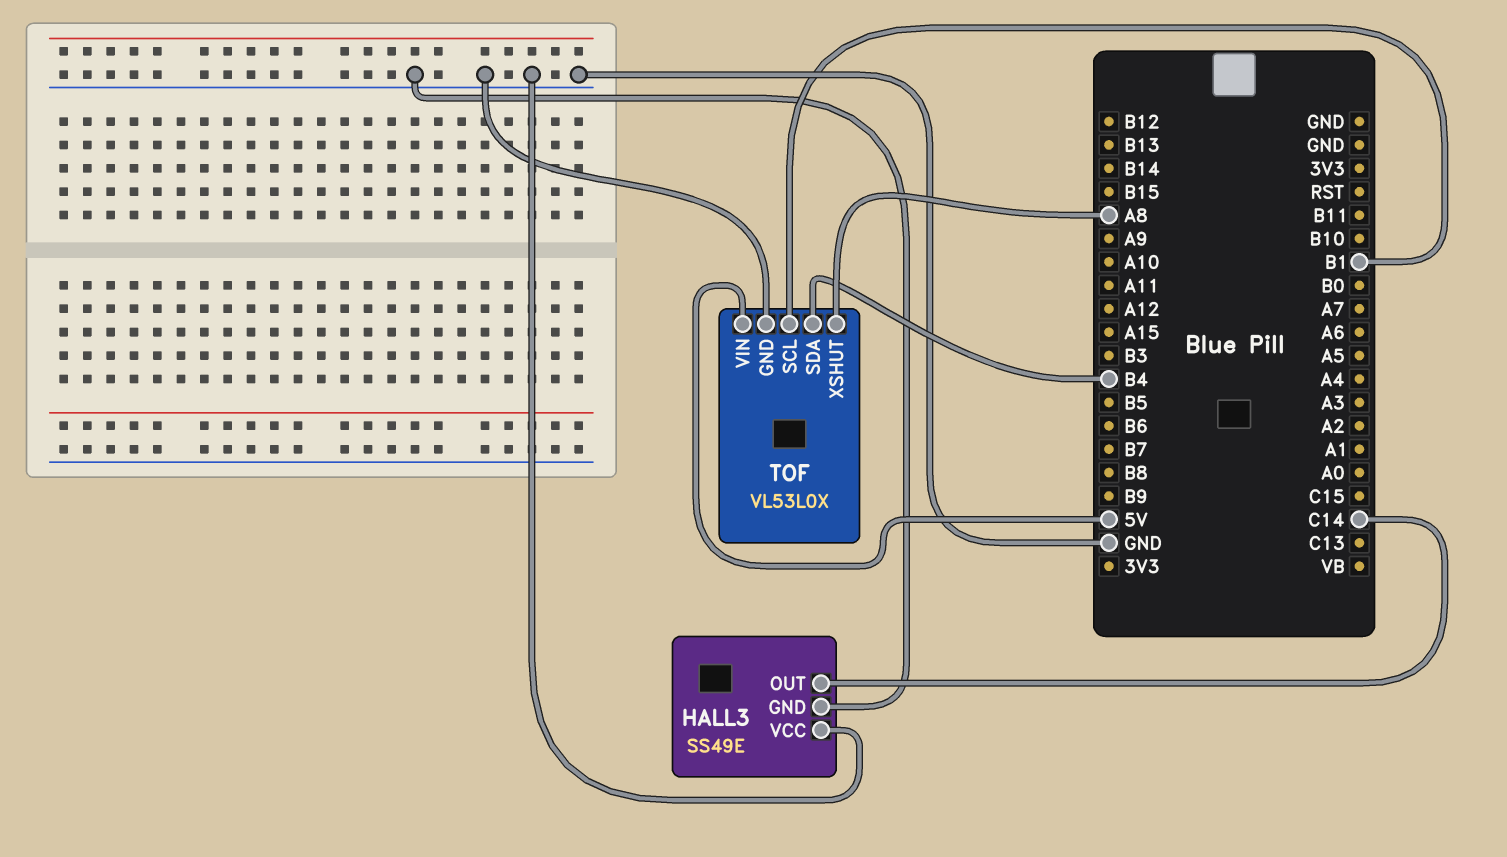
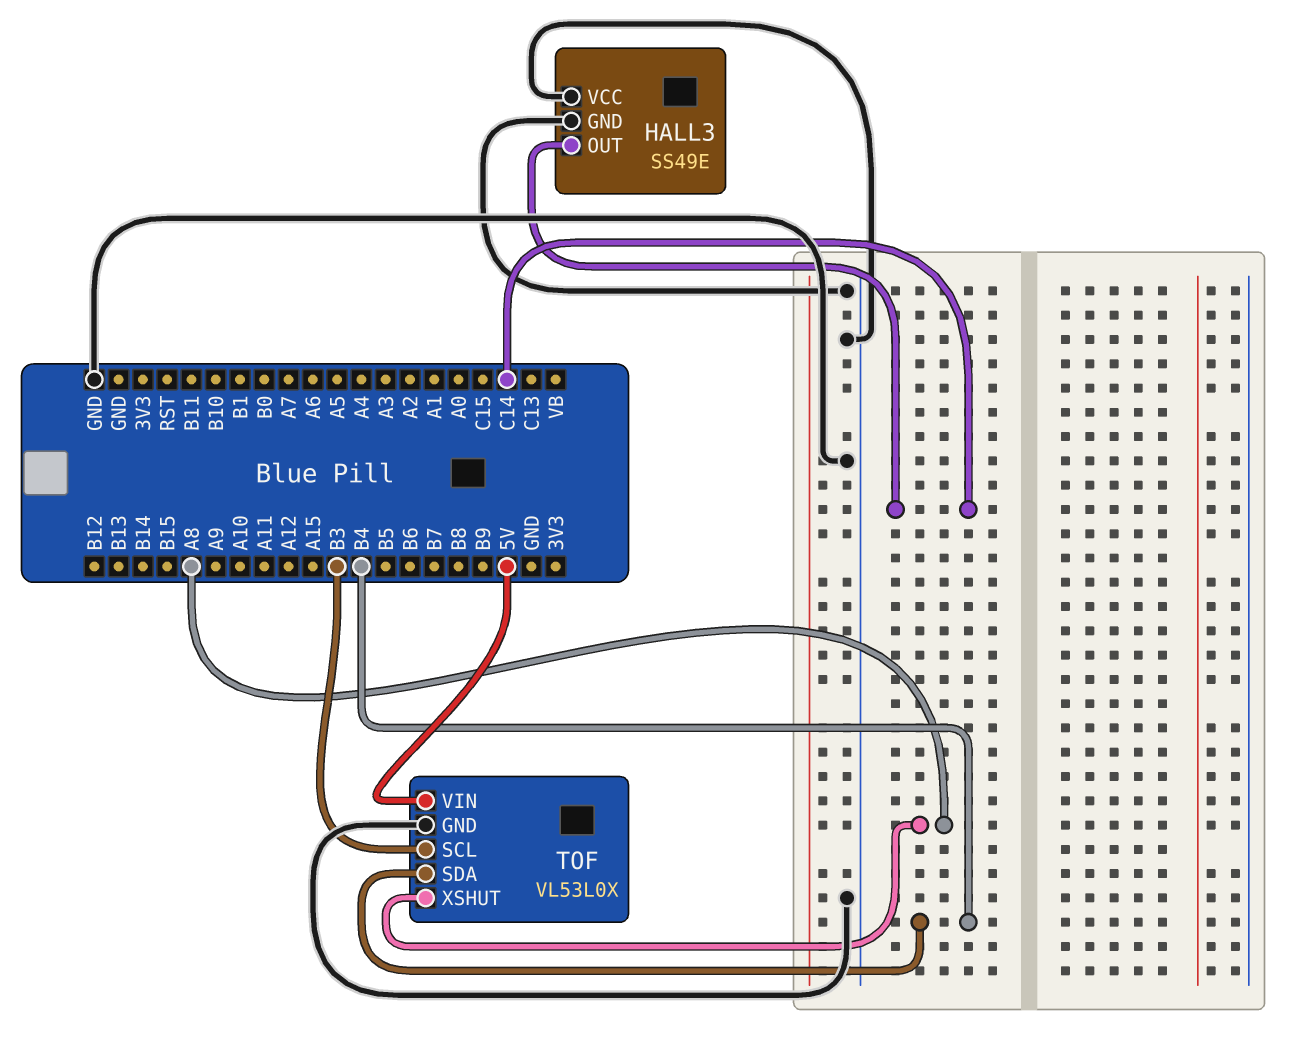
TOF pin SCL: B1 -> B3

